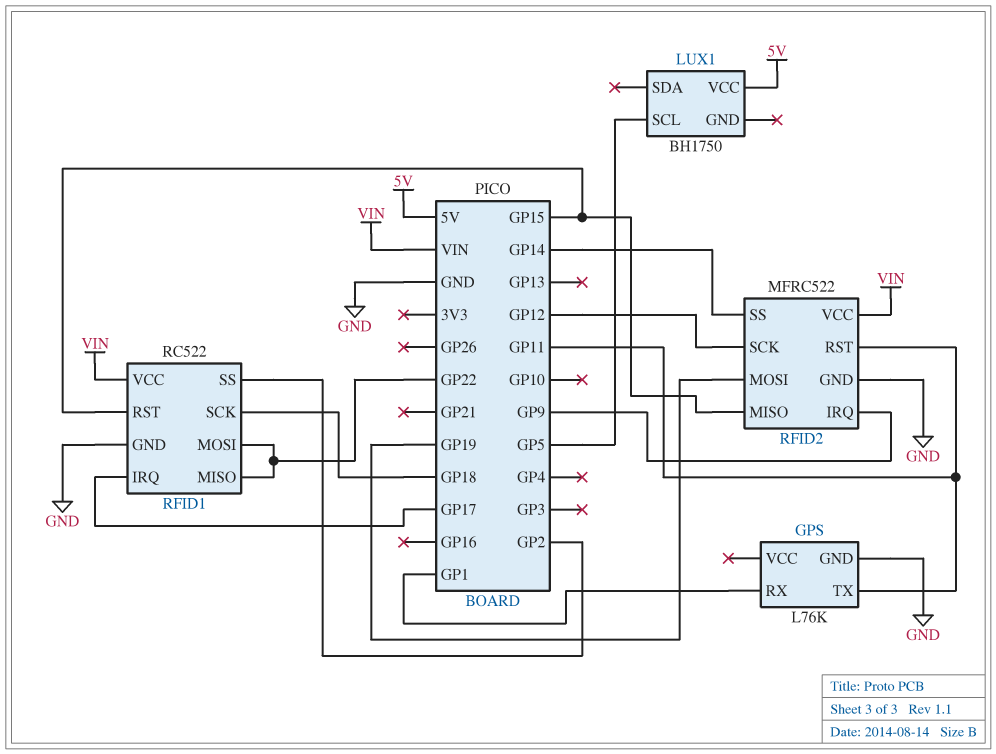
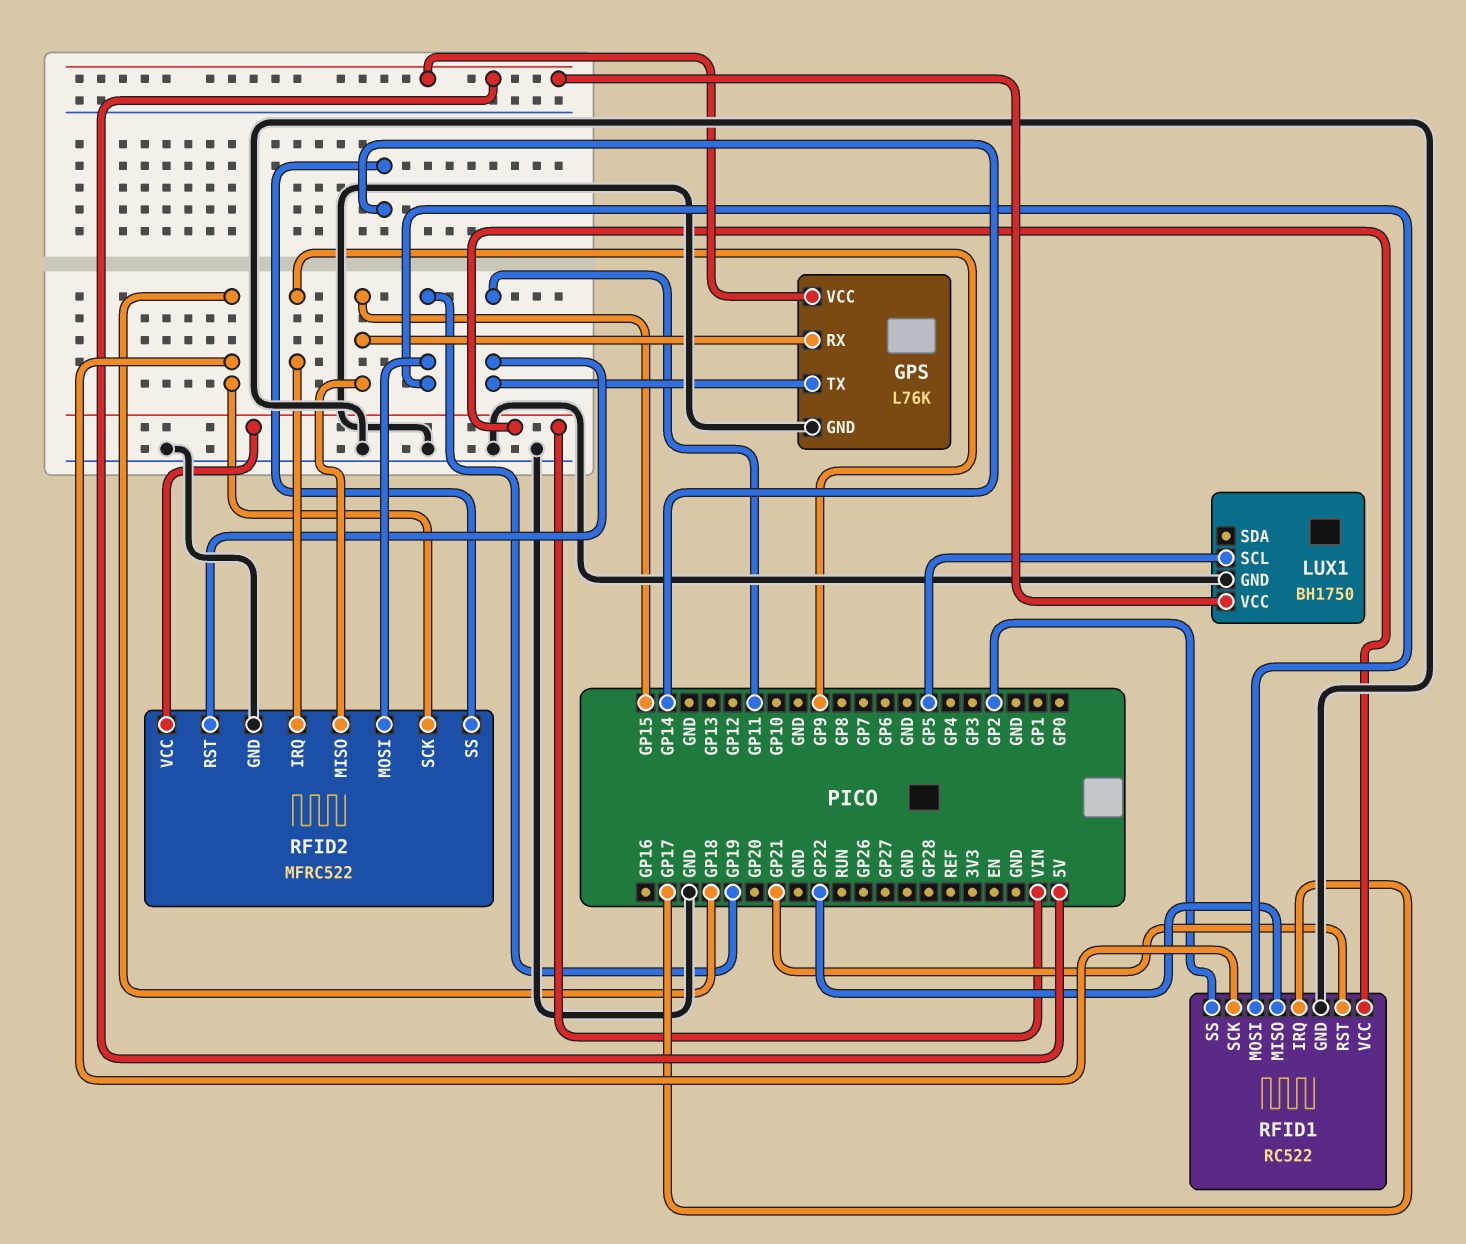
GPS pin RX: GP1 -> GP15
GPS pin VCC: none -> 5V
LUX1 pin GND: none -> GND
RFID1 pin MOSI: GP22 -> GP19
RFID1 pin RST: GP15 -> GP21
RFID2 pin SCK: GP12 -> GP18

